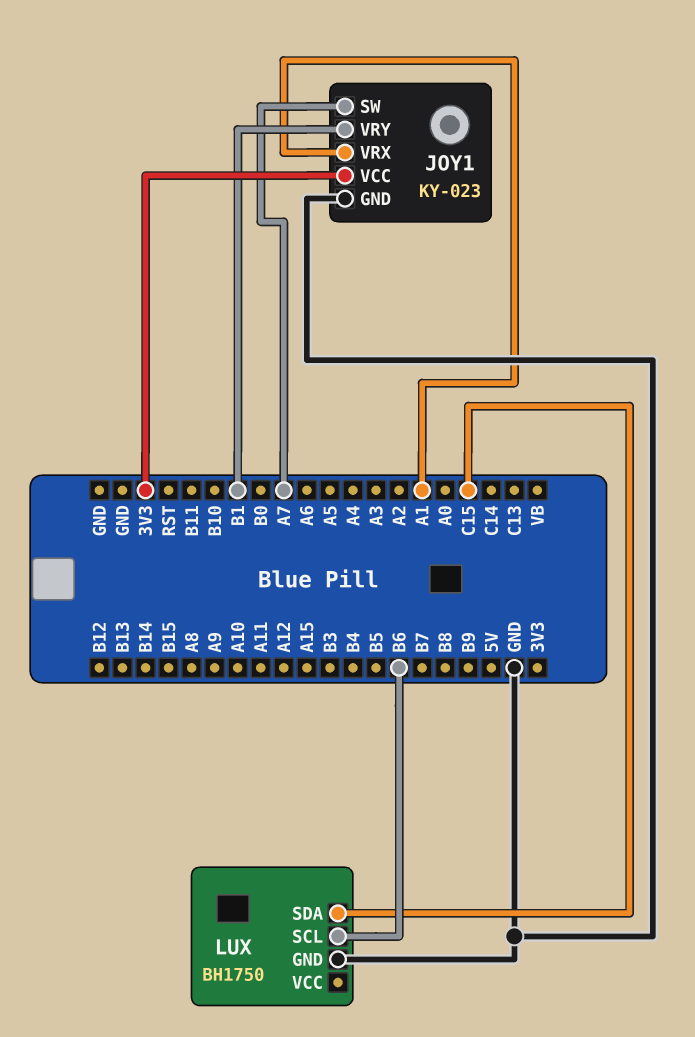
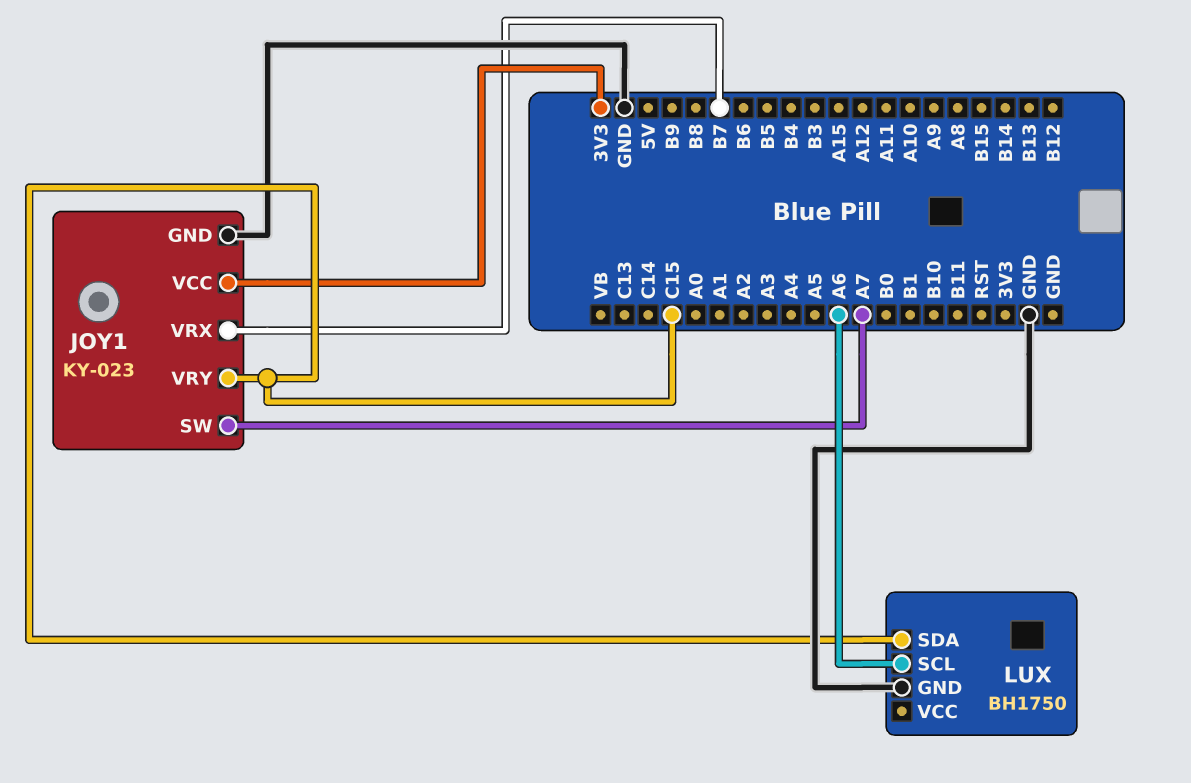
JOY1 pin VRX: A1 -> B7
JOY1 pin VRY: B1 -> C15
LUX pin SCL: B6 -> A6

